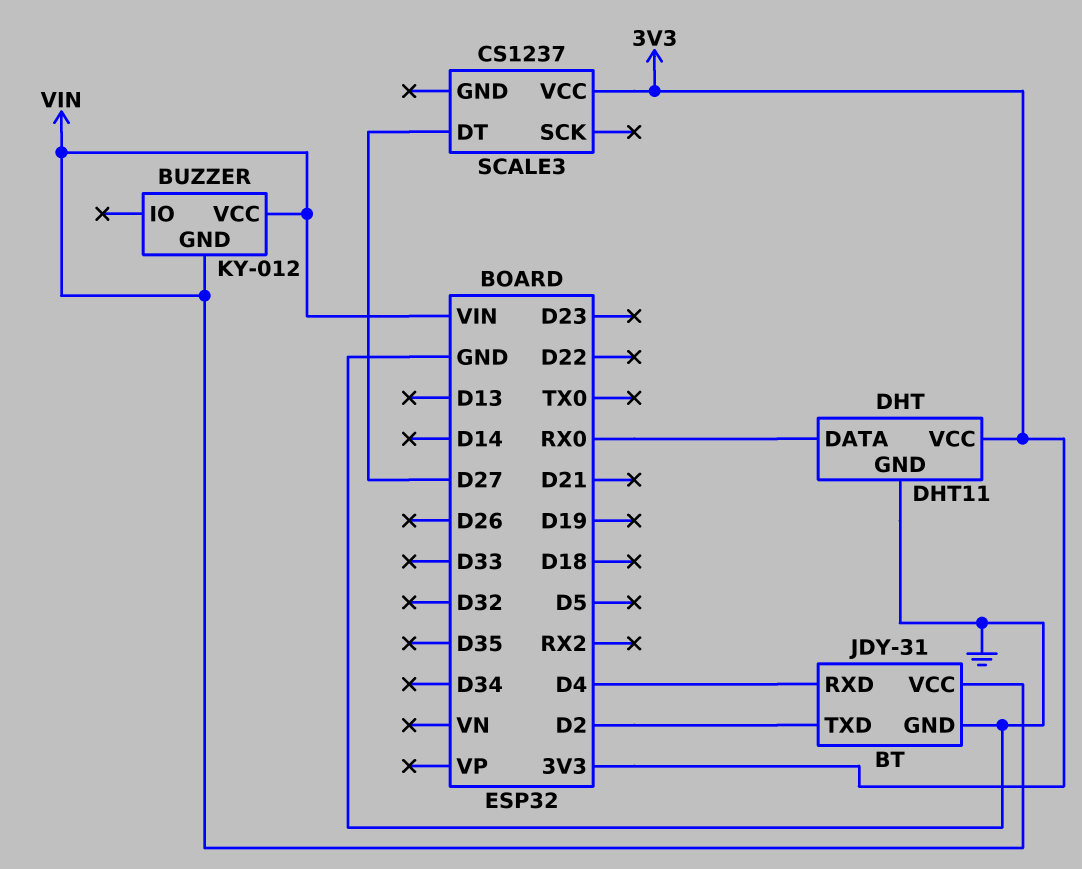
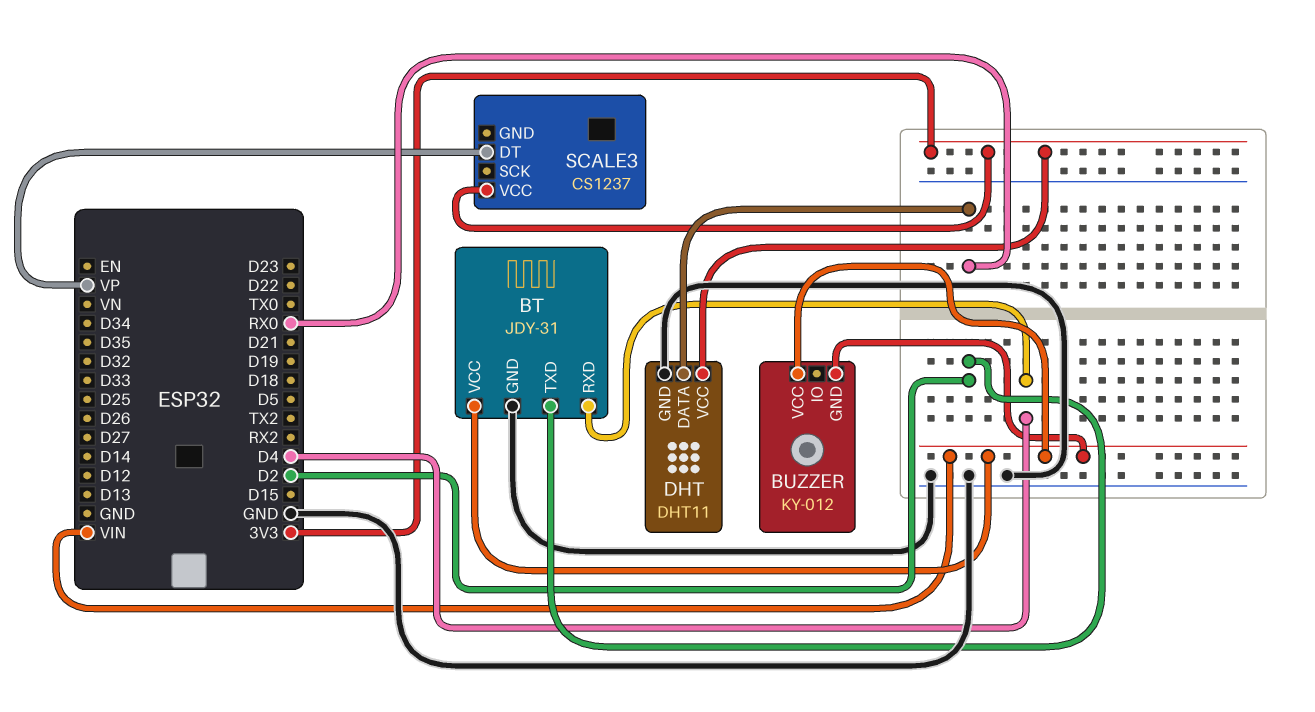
SCALE3 pin DT: D27 -> VP

